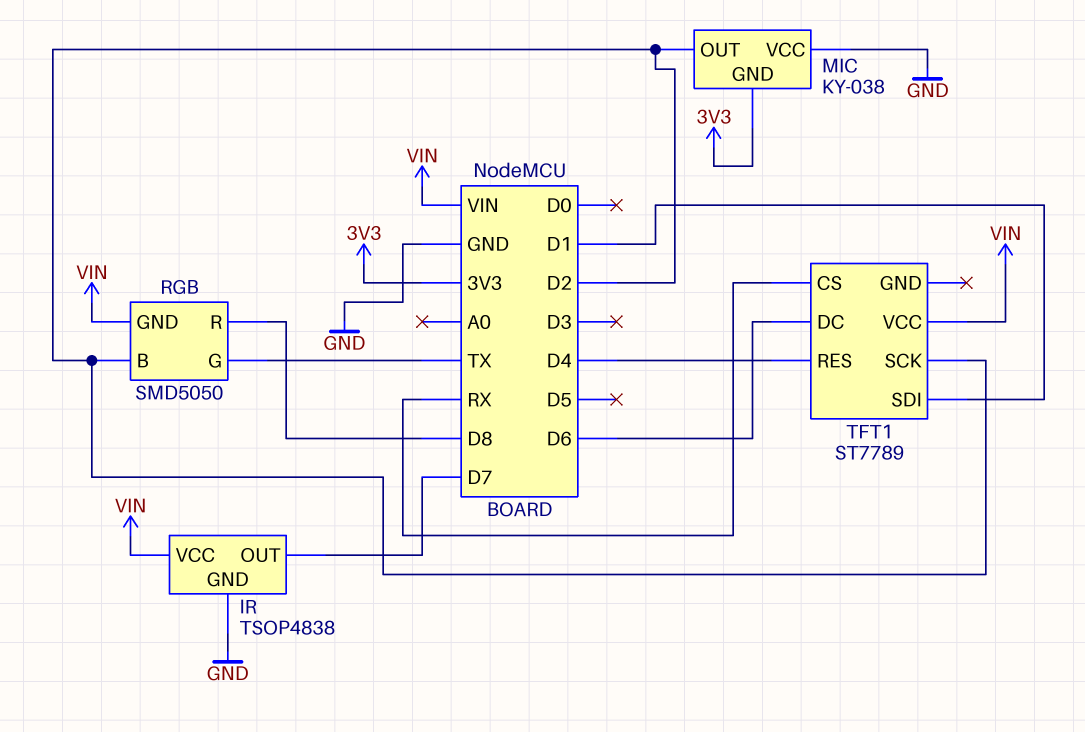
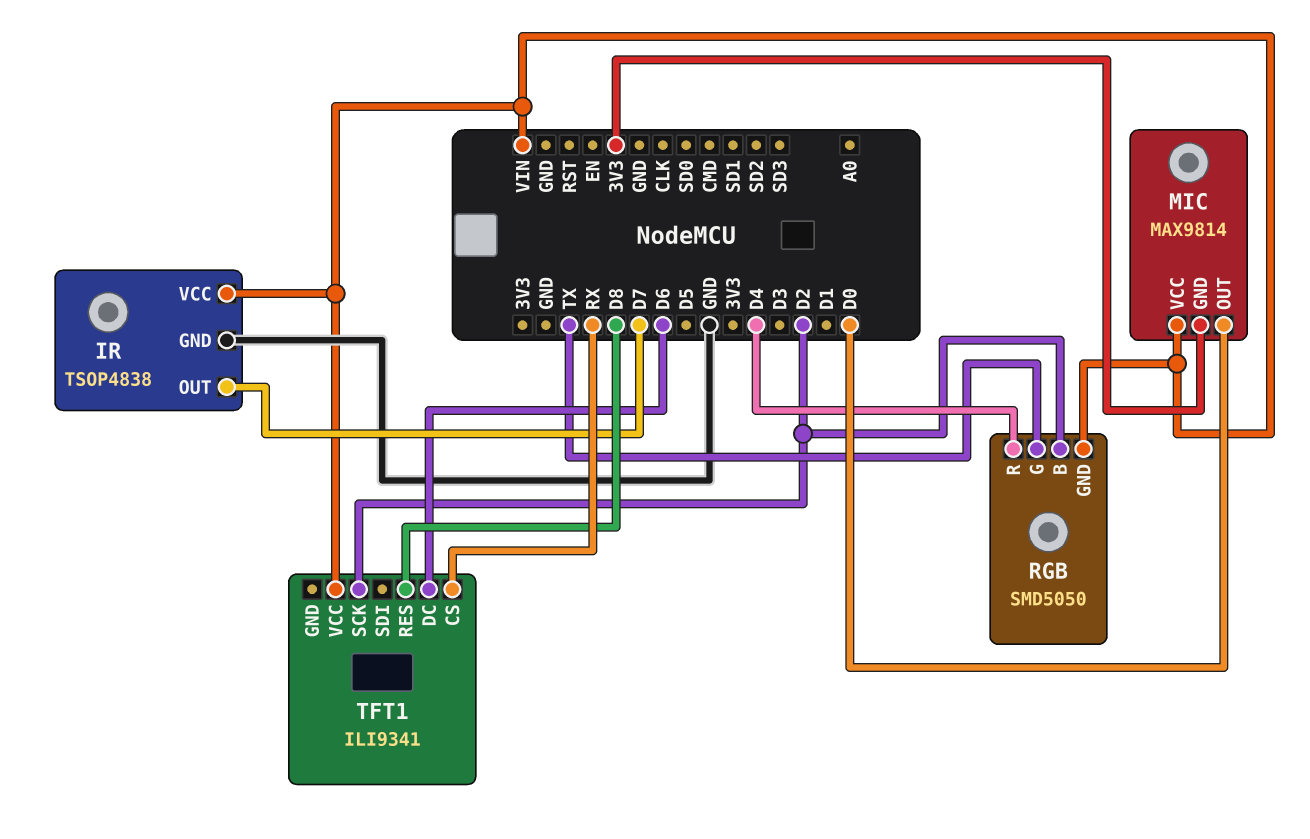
MIC: KY-038 -> MAX9814
MIC pin OUT: D2 -> D0
MIC pin VCC: GND -> VIN
RGB pin R: D8 -> D4
TFT1: ST7789 -> ILI9341
TFT1 pin RES: D4 -> D8
TFT1 pin SDI: D1 -> none

